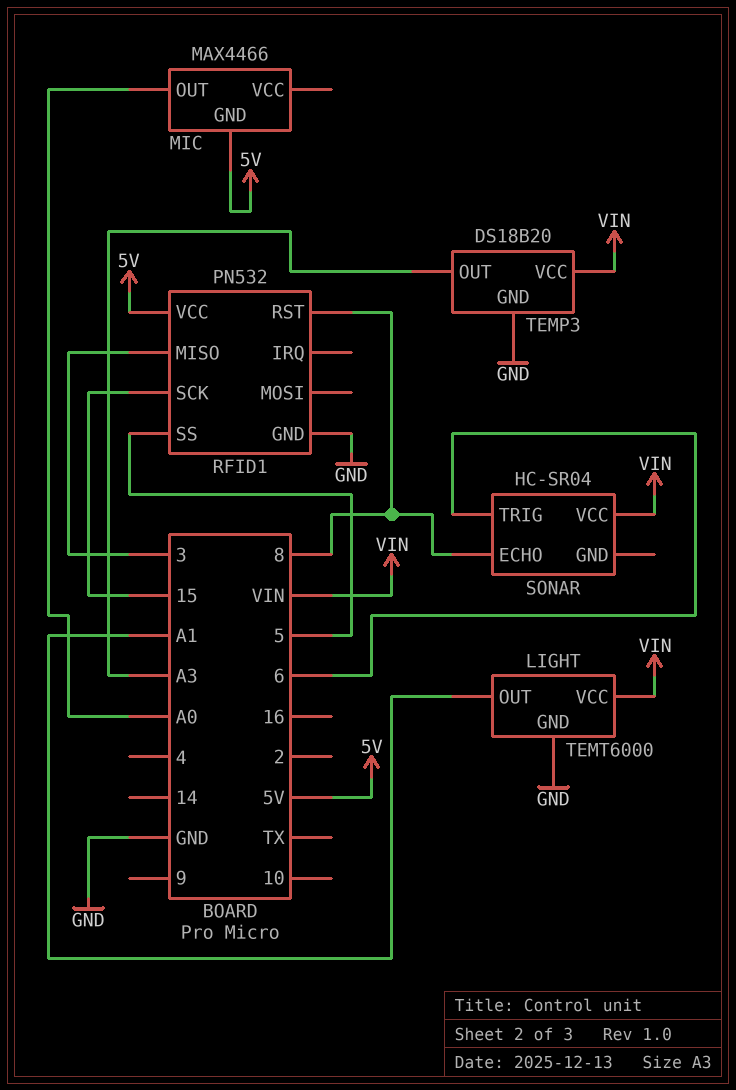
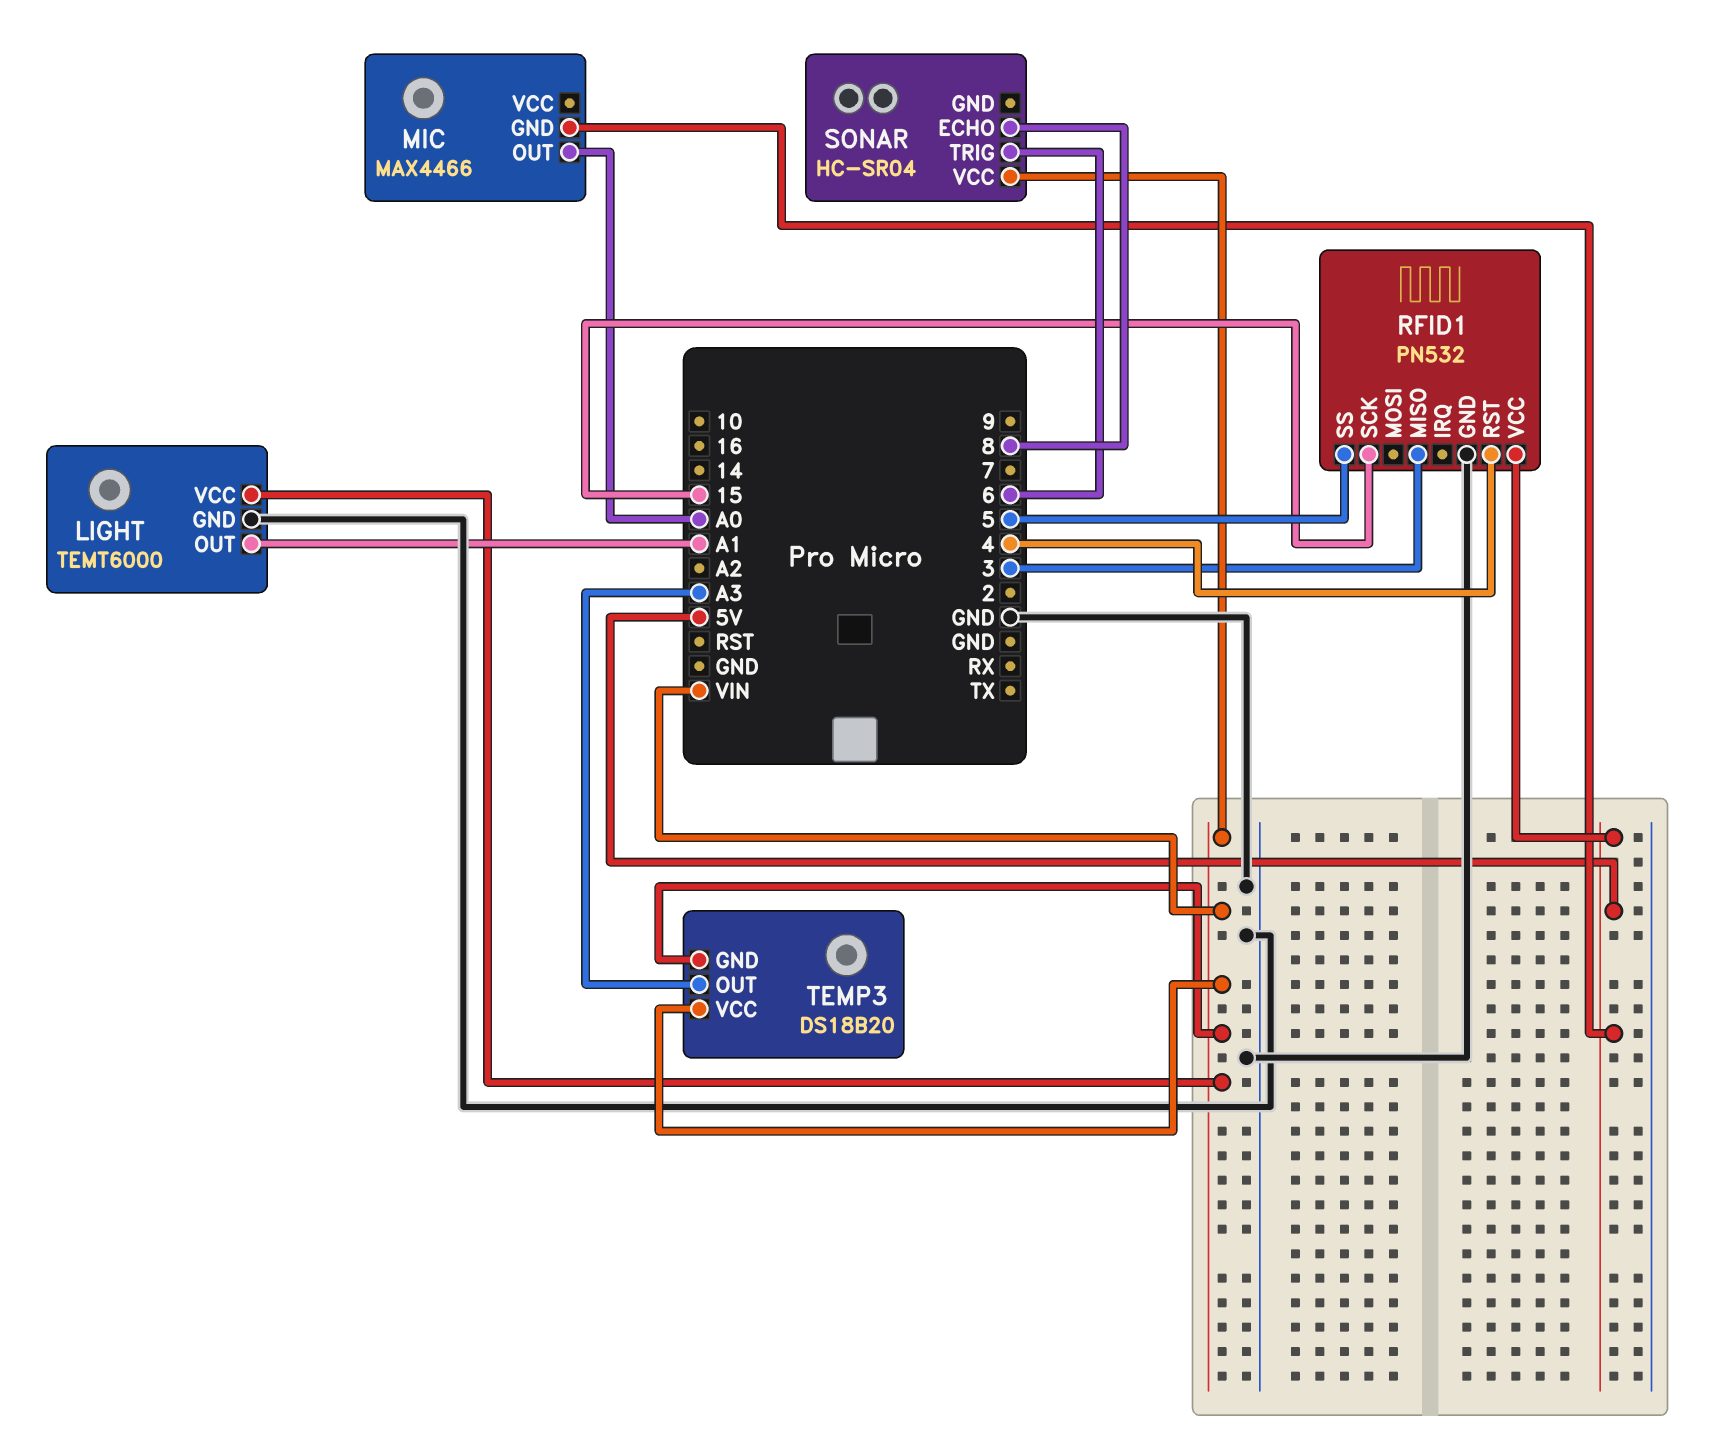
RFID1 pin RST: 8 -> 4
TEMP3 pin GND: GND -> VIN

